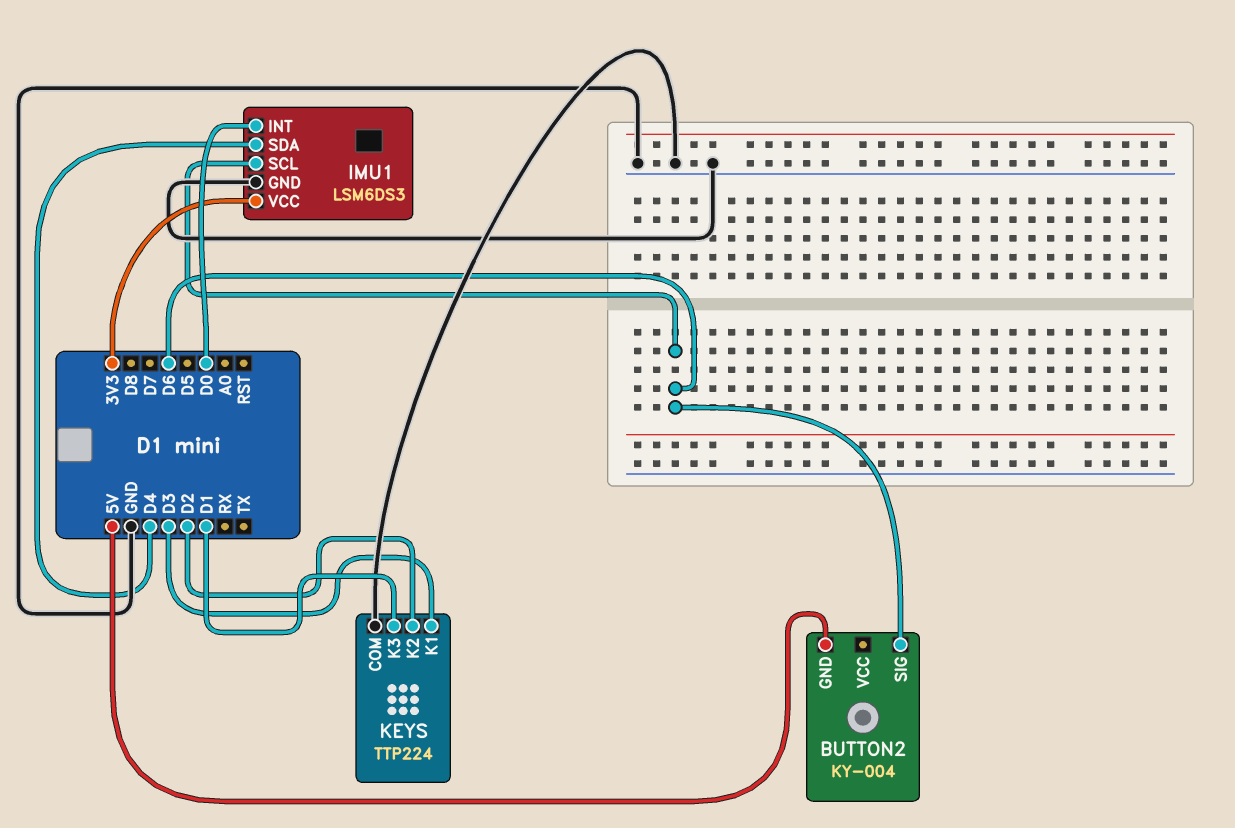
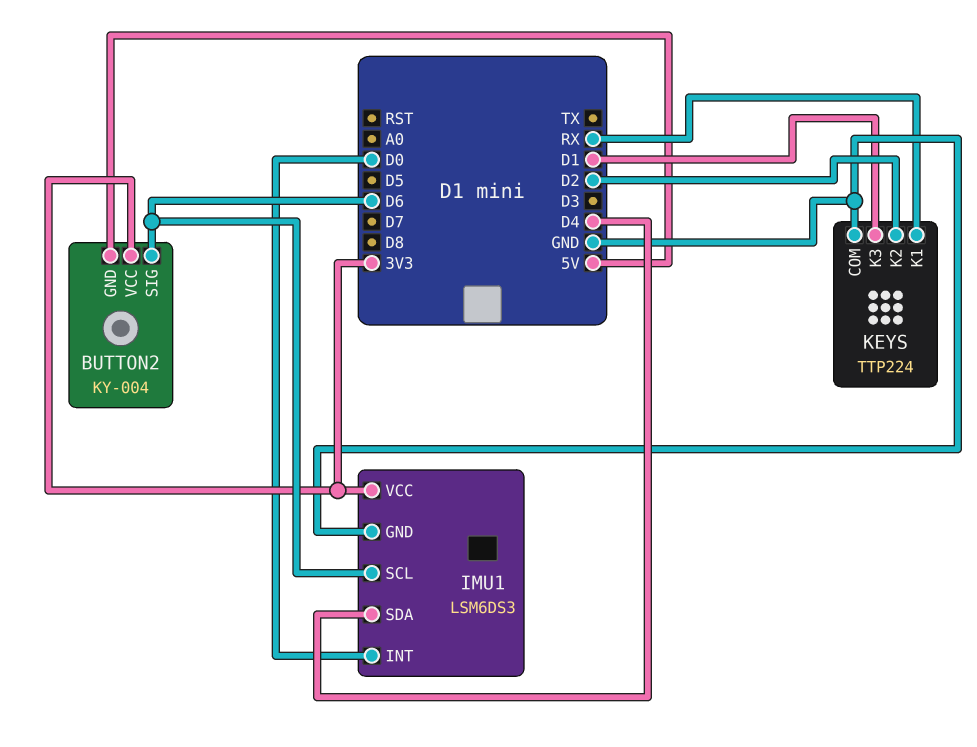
BUTTON2 pin VCC: none -> 3V3
KEYS pin K1: D3 -> RX

